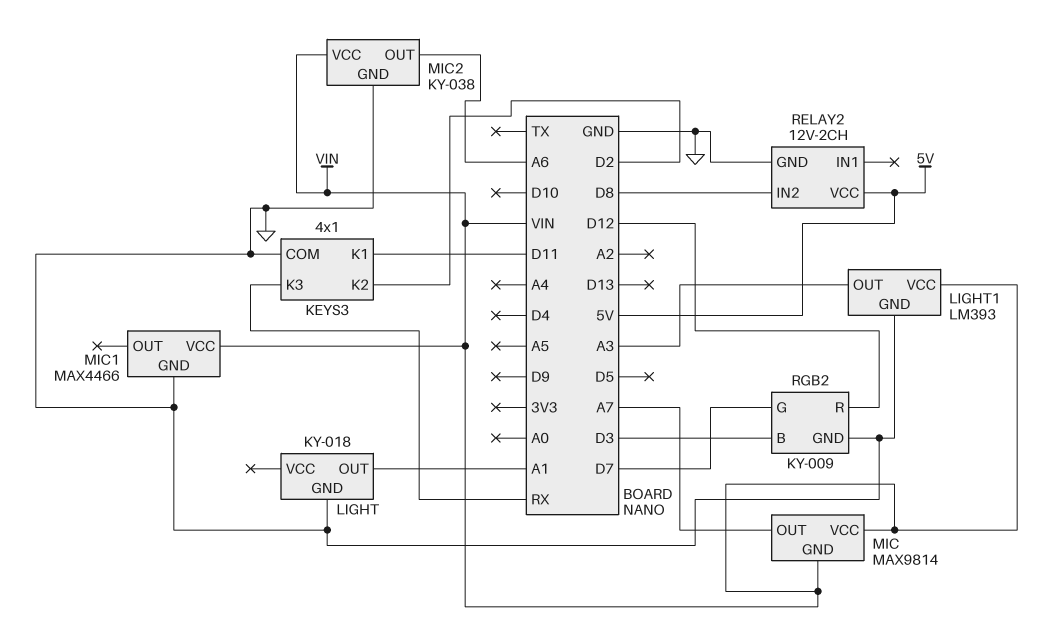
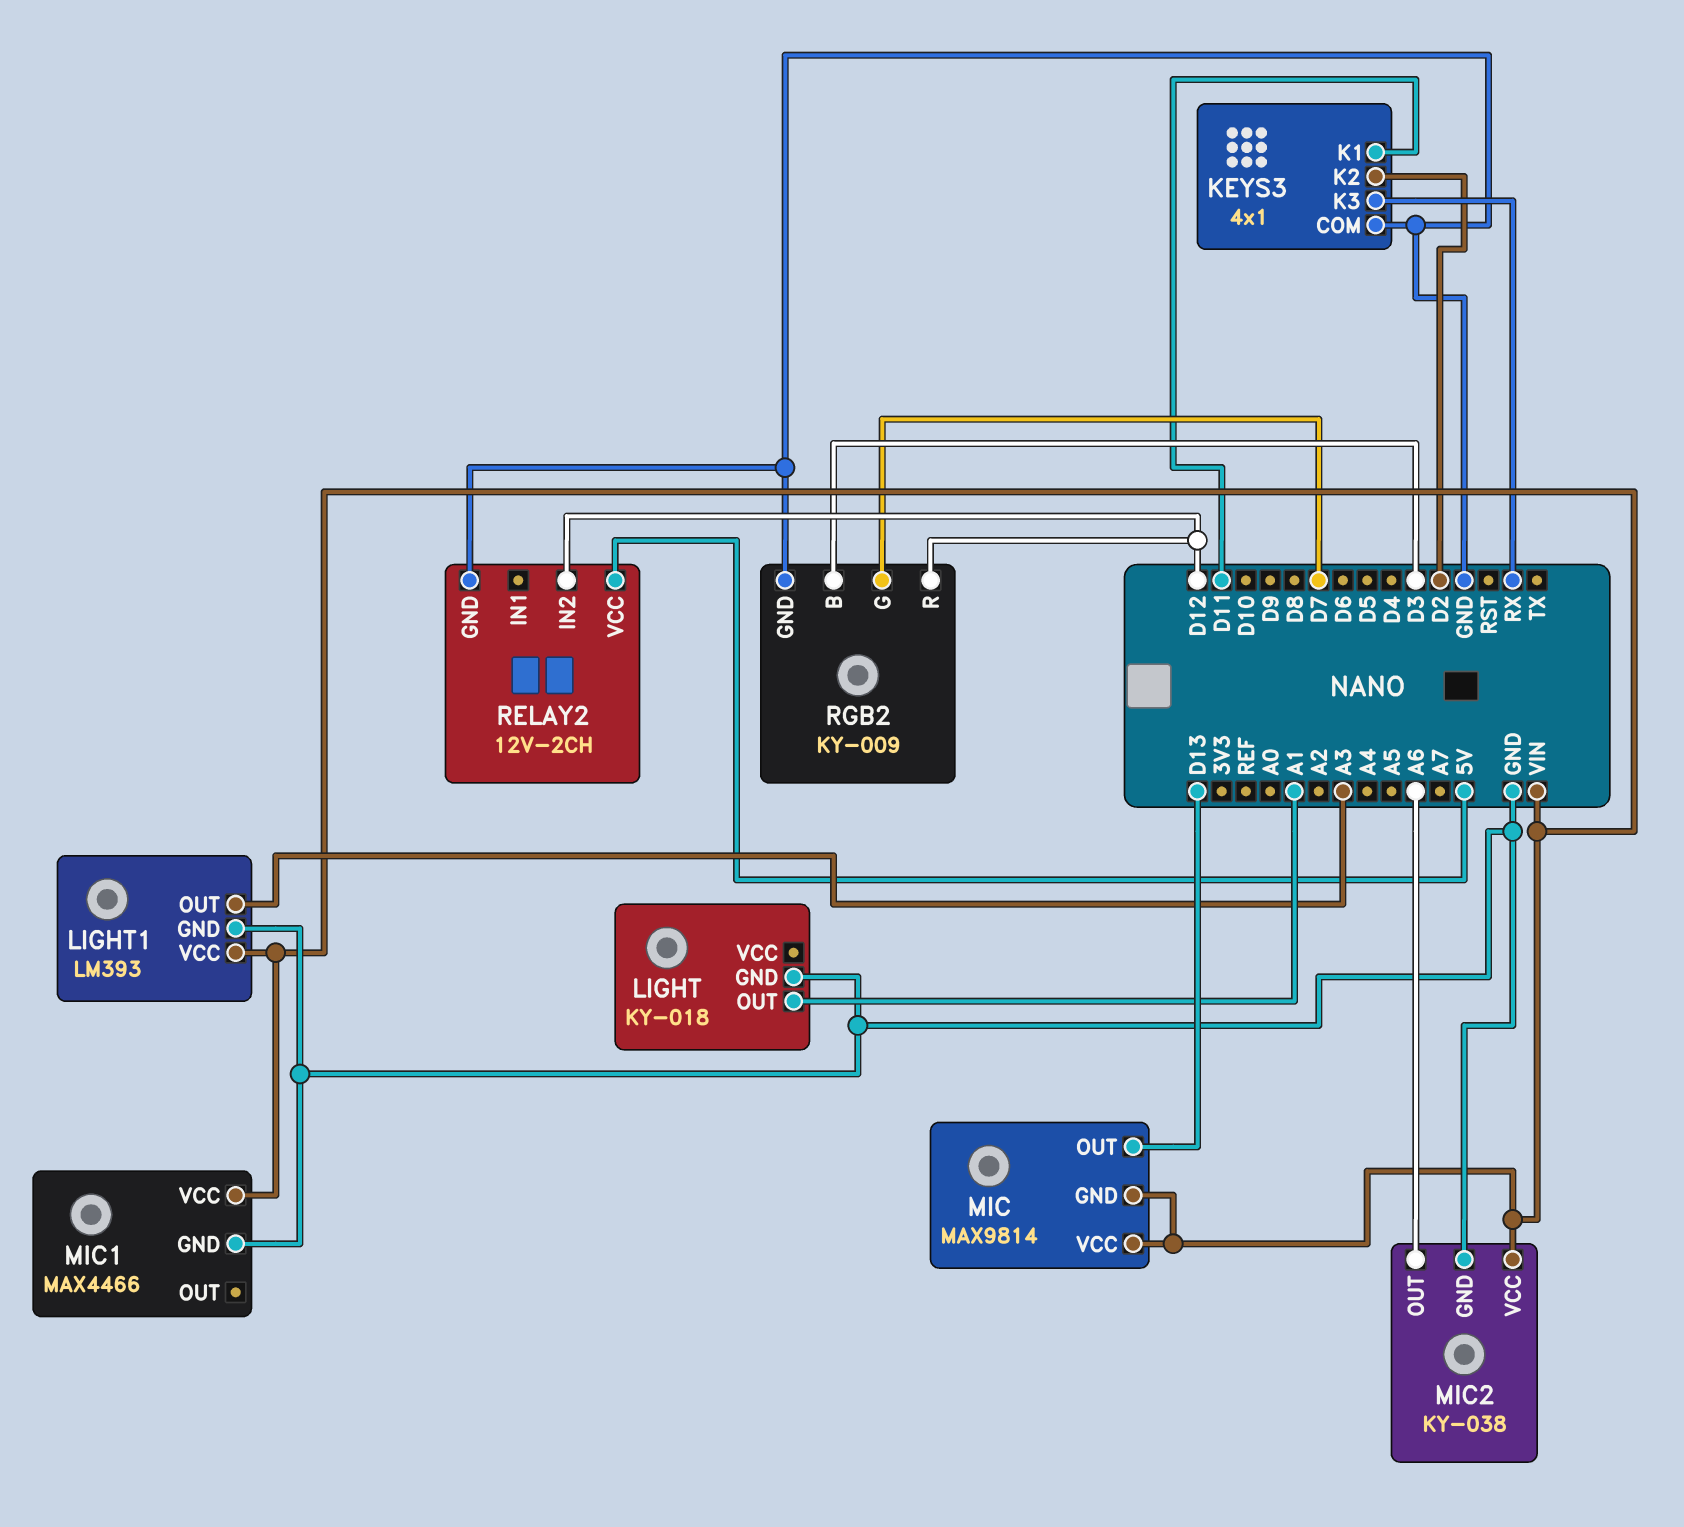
MIC pin OUT: A7 -> D13
RELAY2 pin IN2: D8 -> D12

